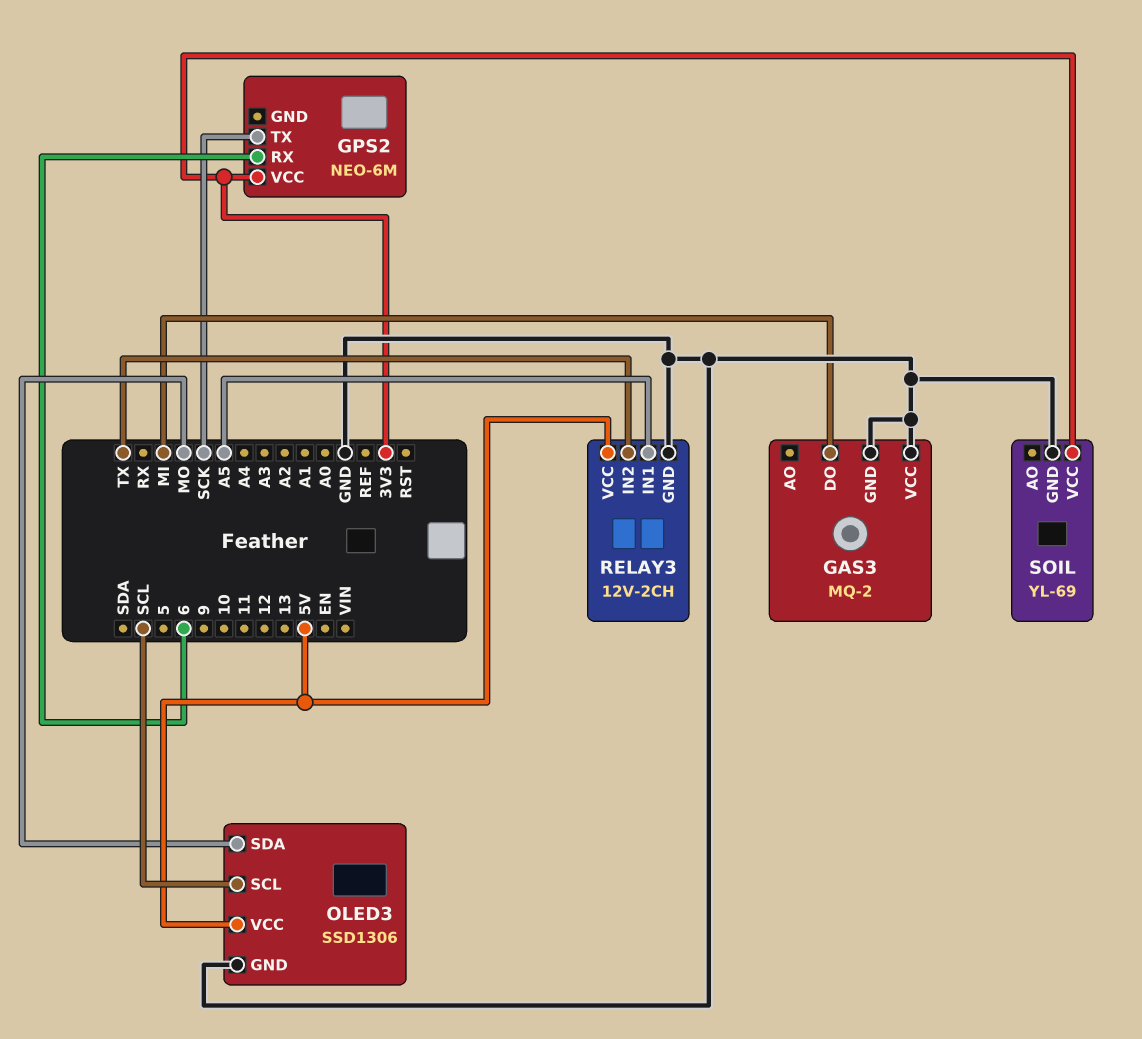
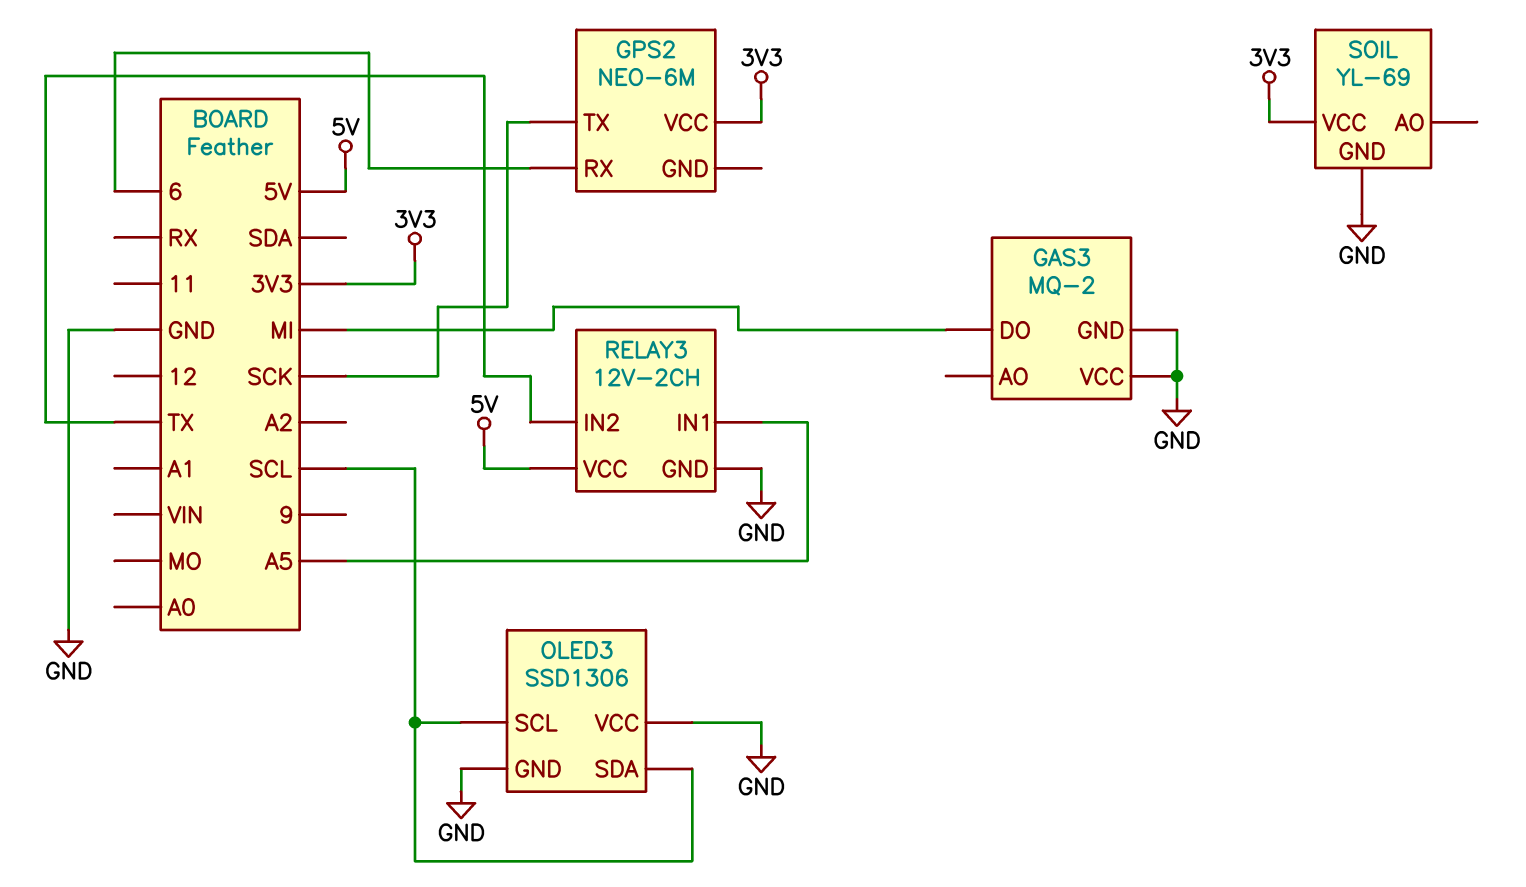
OLED3 pin SDA: MO -> SCL
OLED3 pin VCC: 5V -> GND

